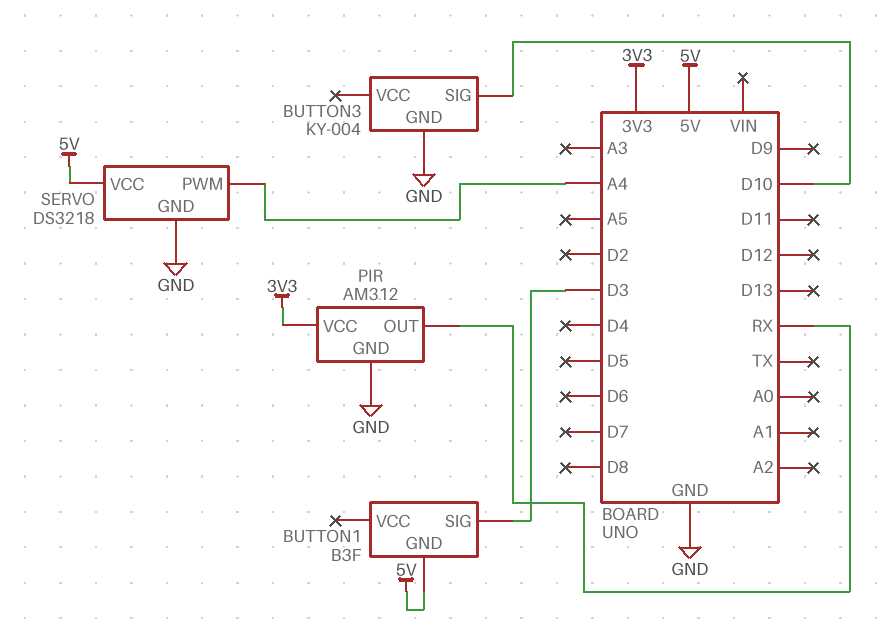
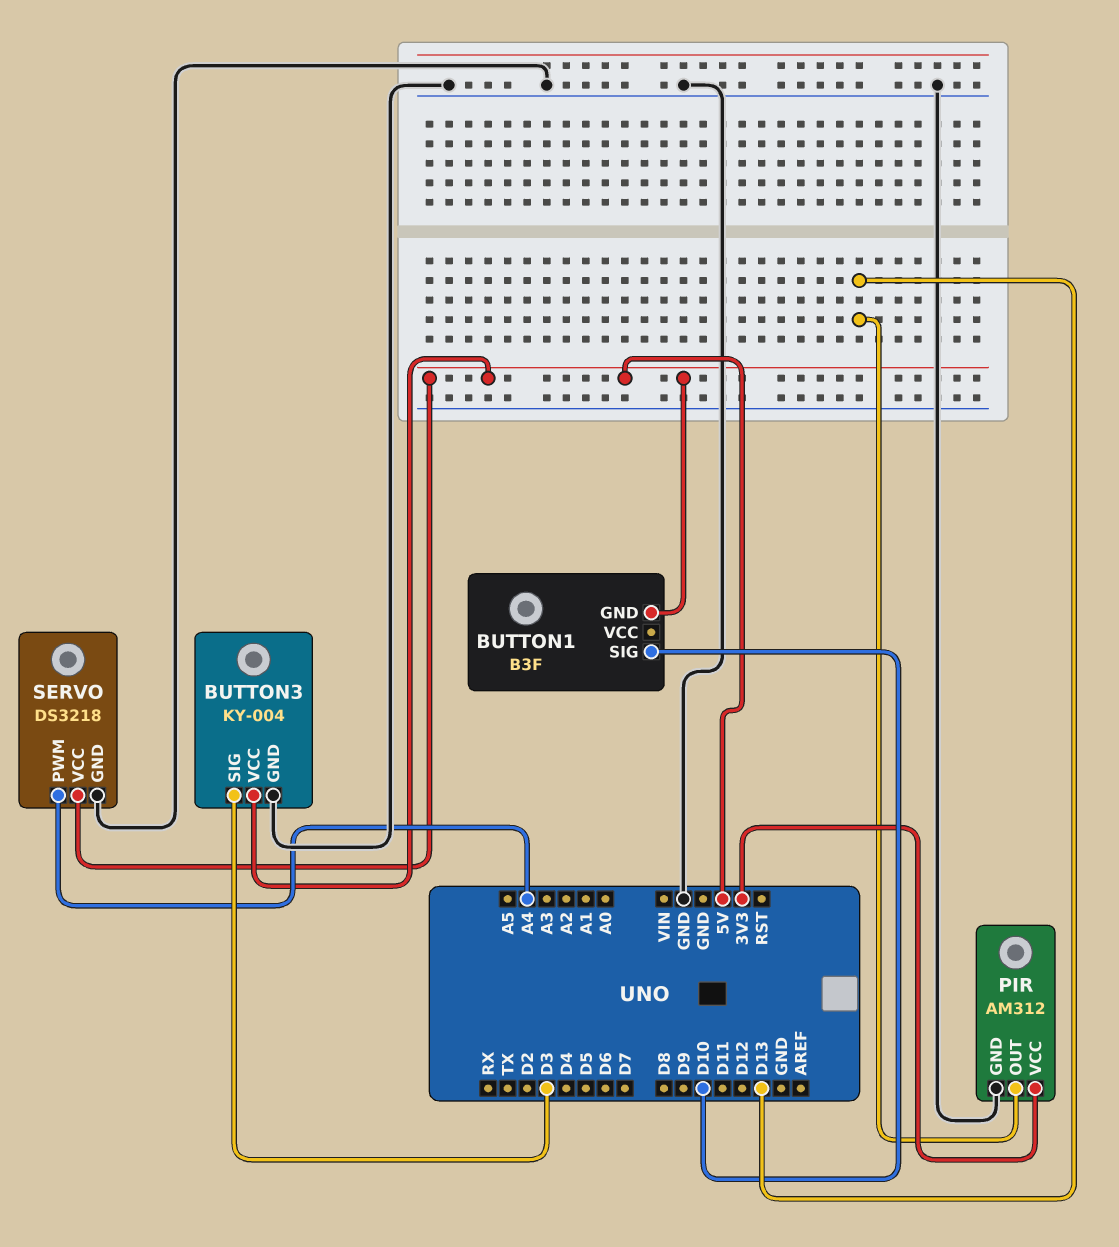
BUTTON1 pin SIG: D3 -> D10
BUTTON3 pin SIG: D10 -> D3
BUTTON3 pin VCC: none -> 5V
PIR pin OUT: RX -> D13

